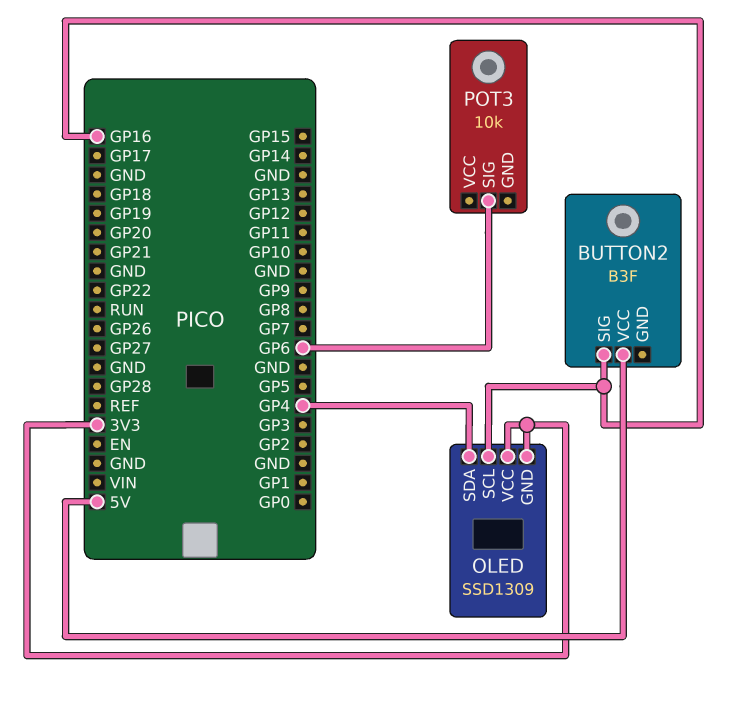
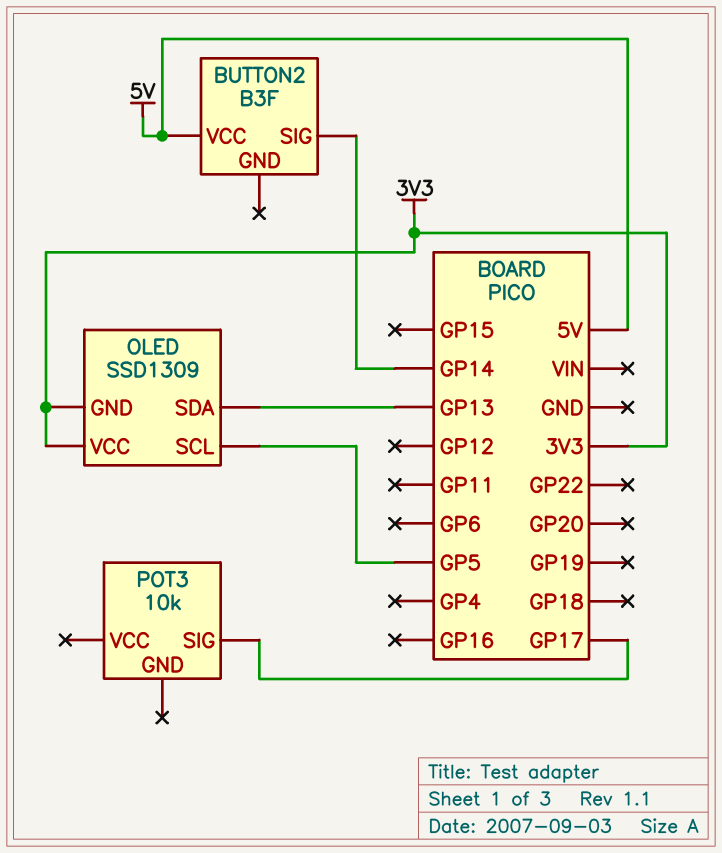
BUTTON2 pin SIG: GP16 -> GP14
OLED pin SCL: GP16 -> GP5
OLED pin SDA: GP4 -> GP13
POT3 pin SIG: GP6 -> GP17

